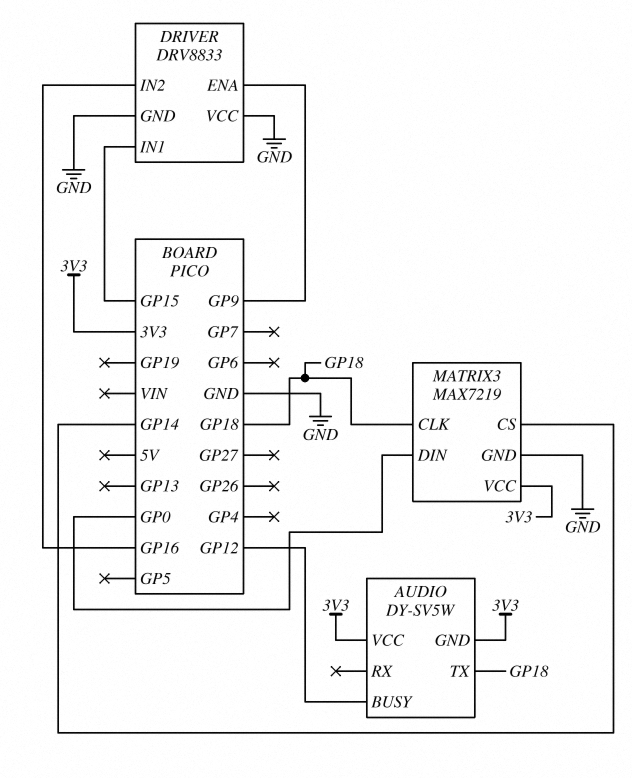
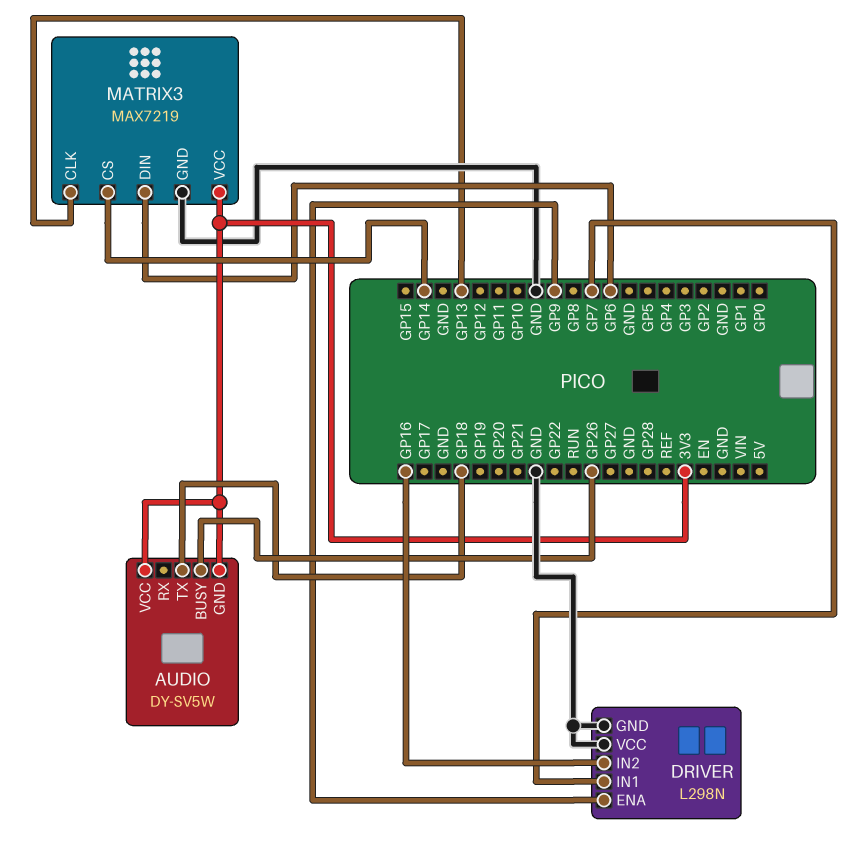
AUDIO pin BUSY: GP12 -> GP26
DRIVER: DRV8833 -> L298N
DRIVER pin IN1: GP15 -> GP7
MATRIX3 pin CLK: GP18 -> GP13
MATRIX3 pin DIN: GP0 -> GP6

